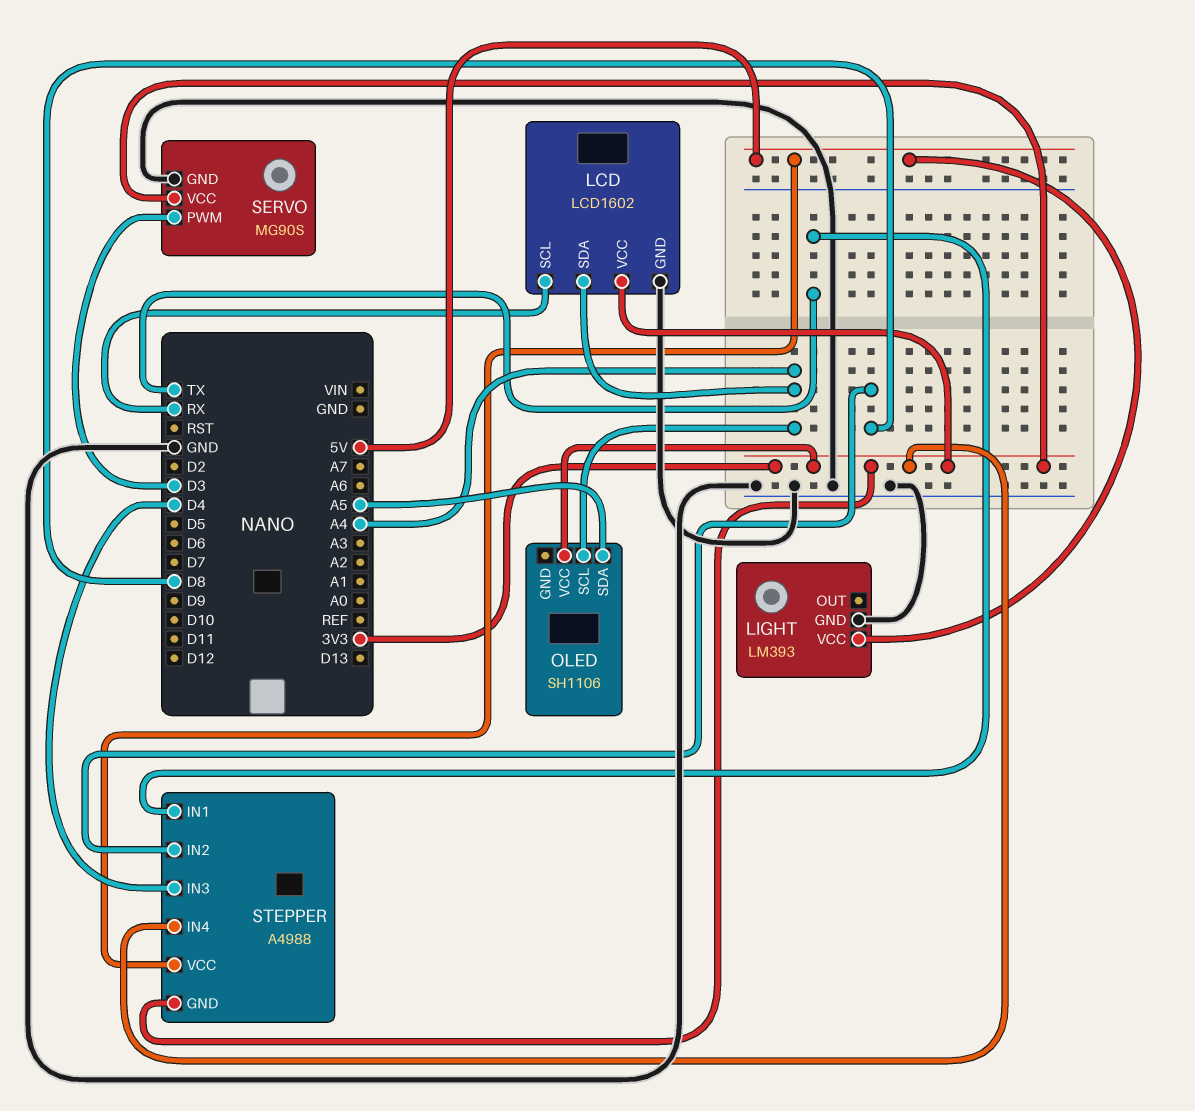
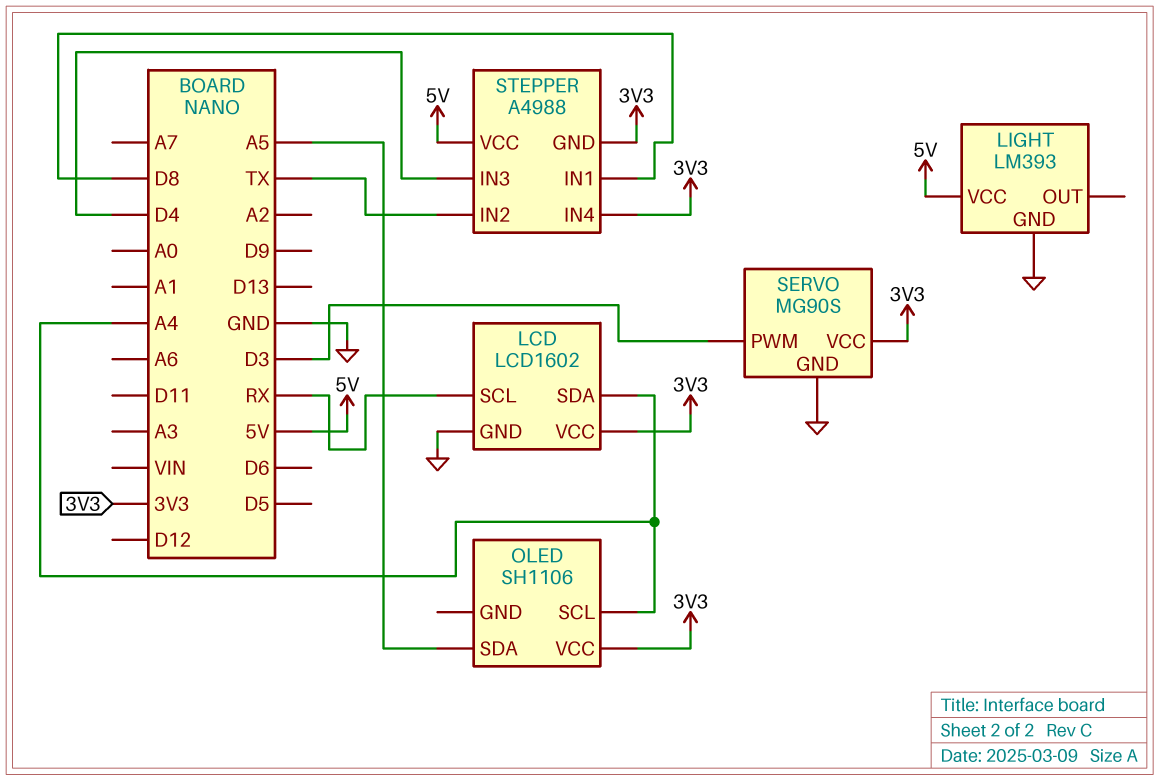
STEPPER pin IN1: TX -> D8
STEPPER pin IN2: D8 -> TX

